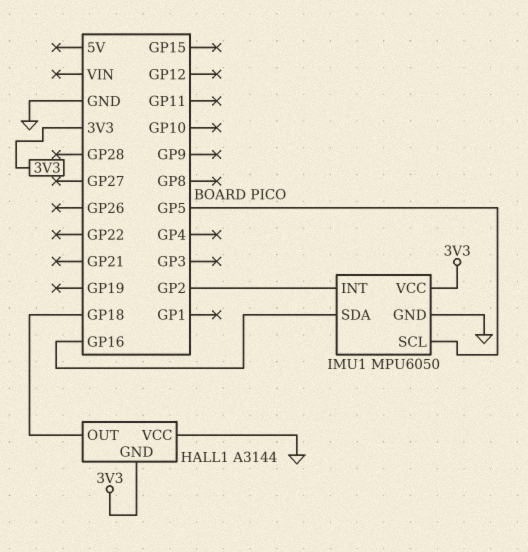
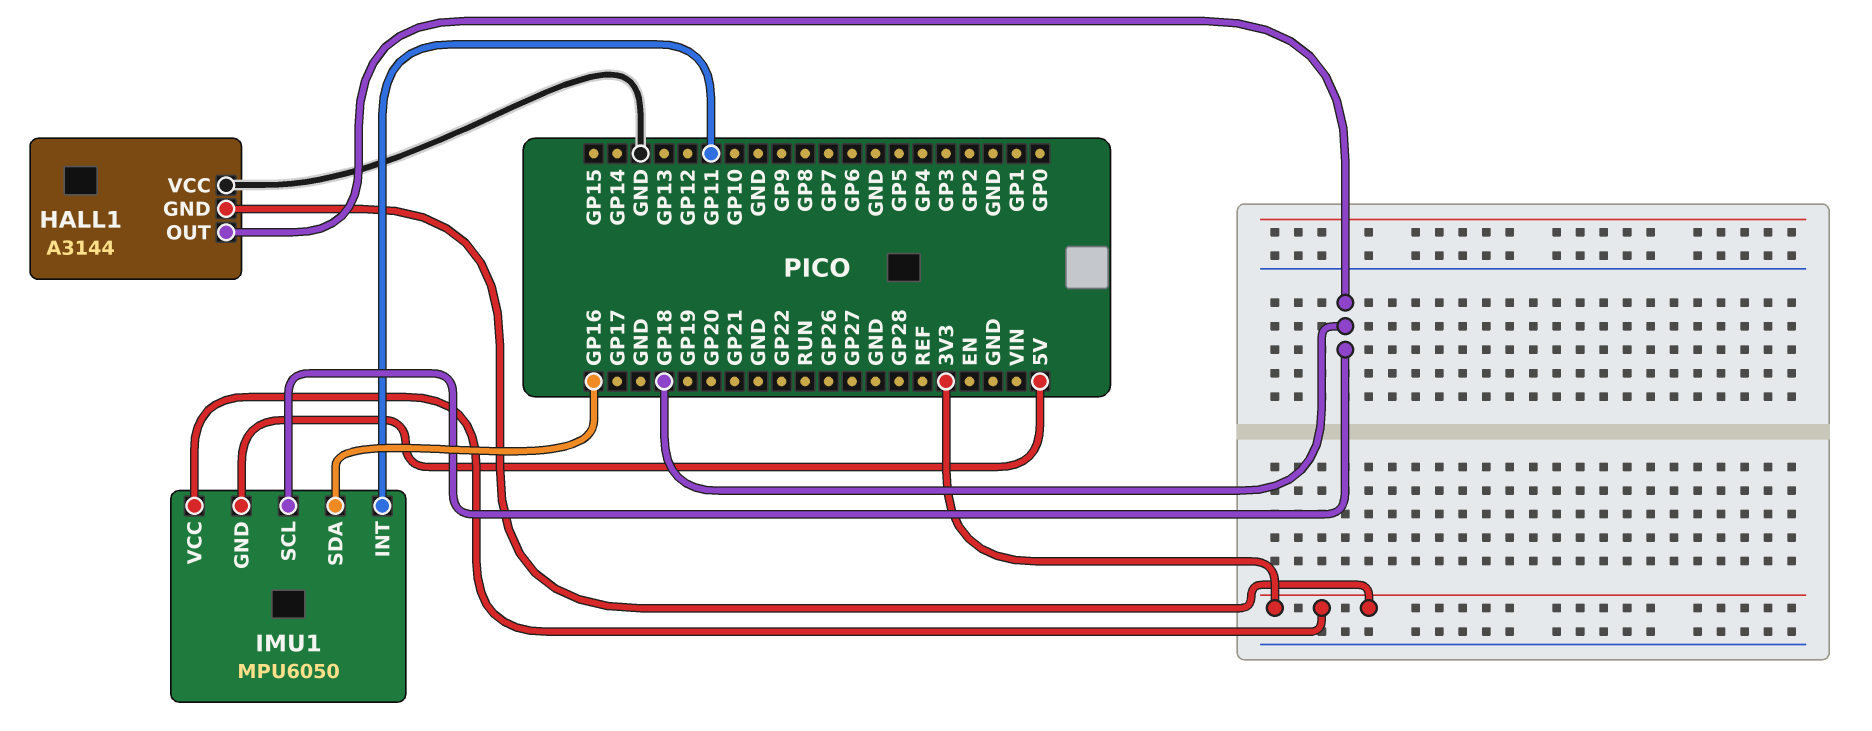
IMU1 pin GND: GND -> 5V
IMU1 pin INT: GP2 -> GP11
IMU1 pin SCL: GP5 -> GP18

